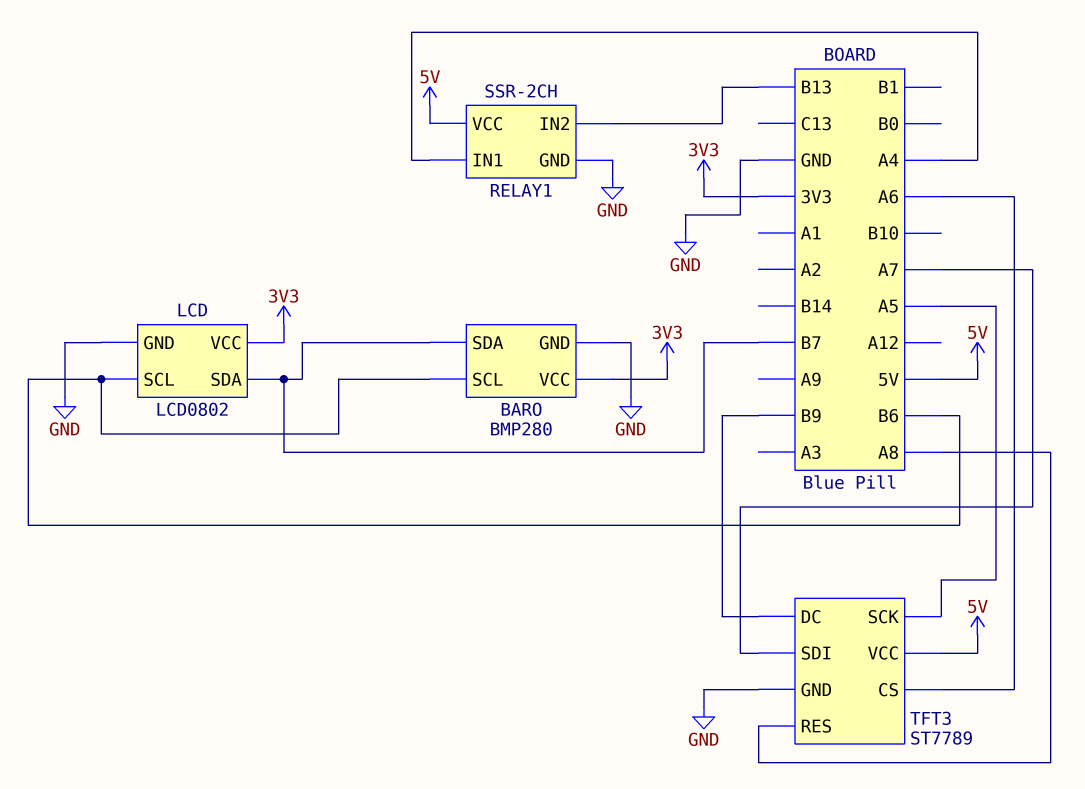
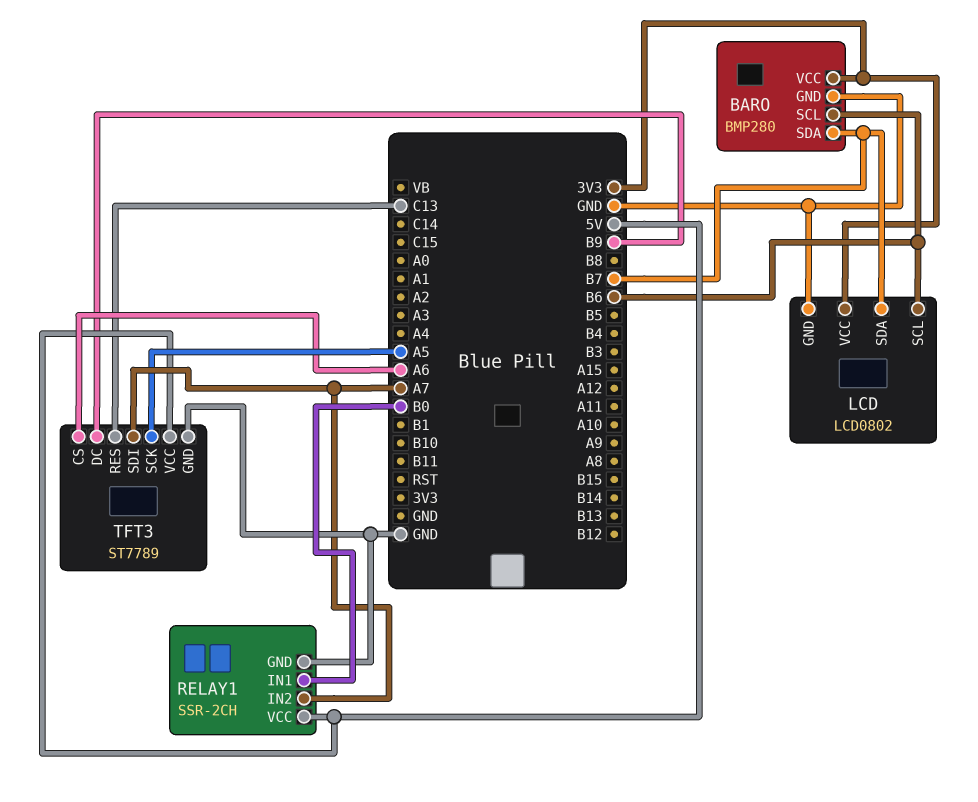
RELAY1 pin IN1: A4 -> B0
RELAY1 pin IN2: B13 -> A7
TFT3 pin RES: A8 -> C13

